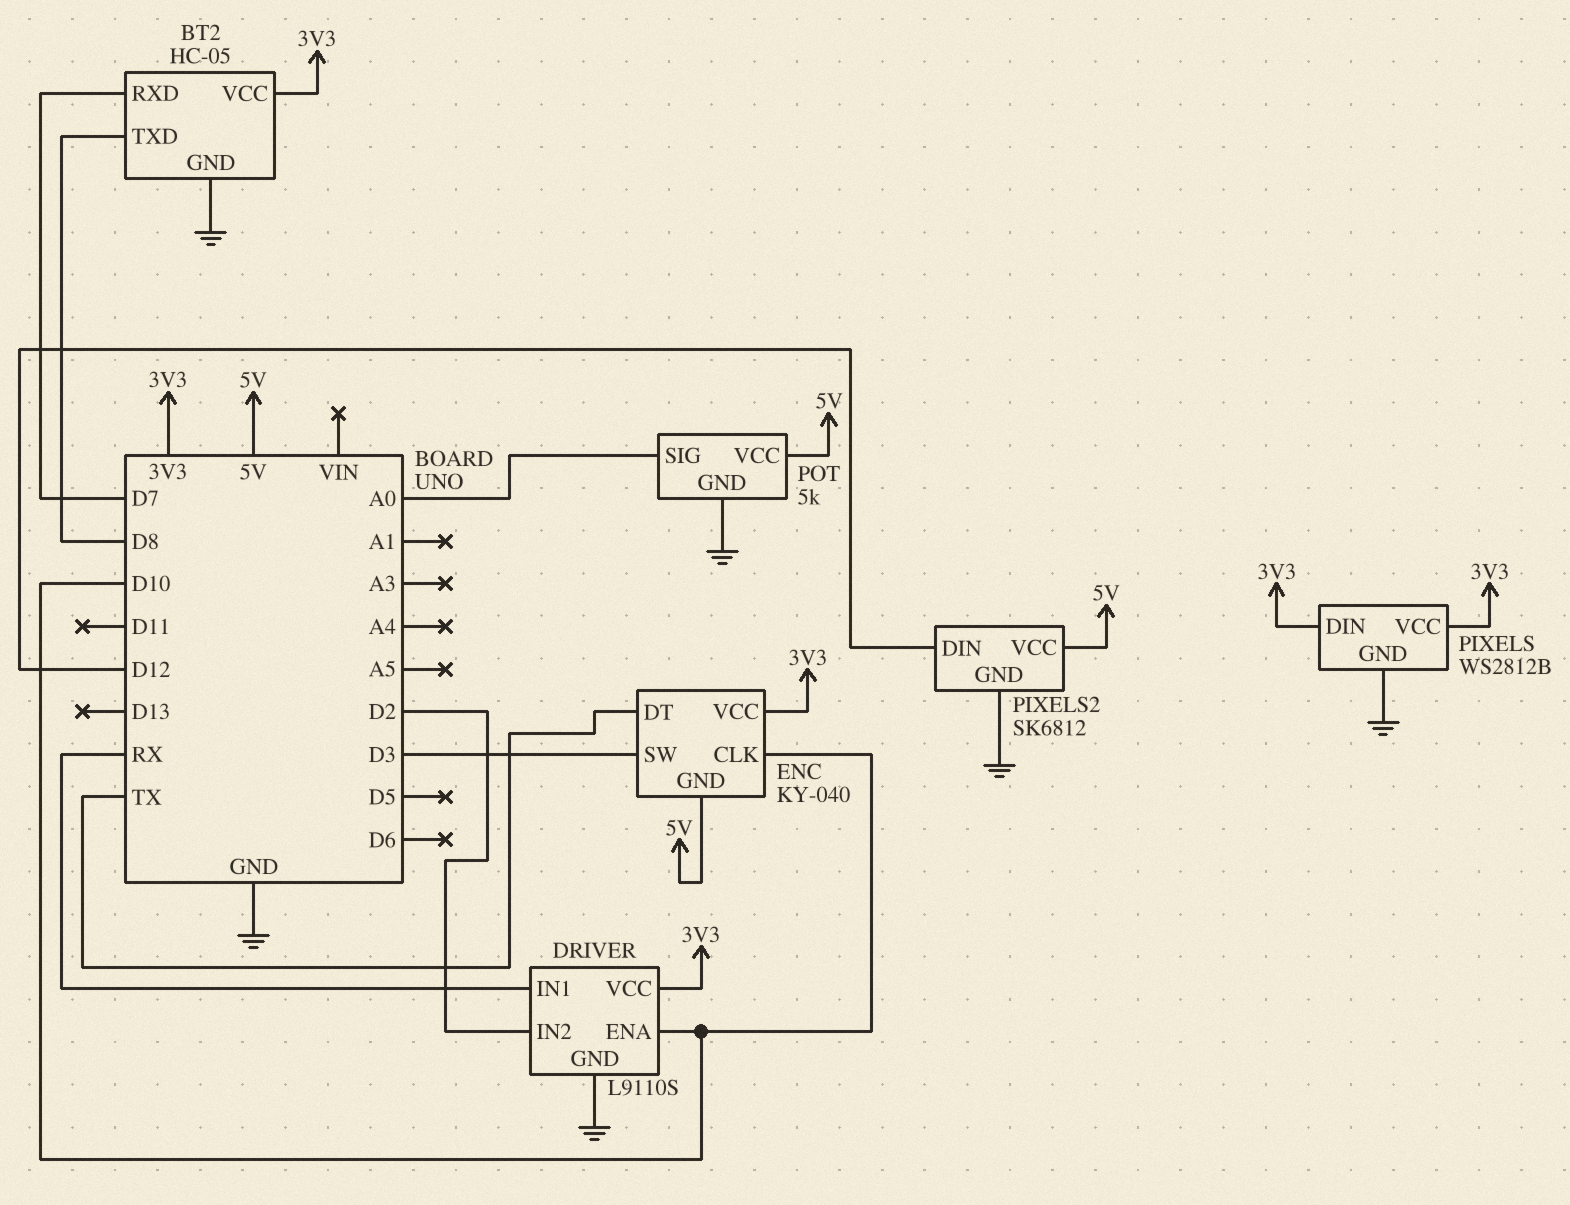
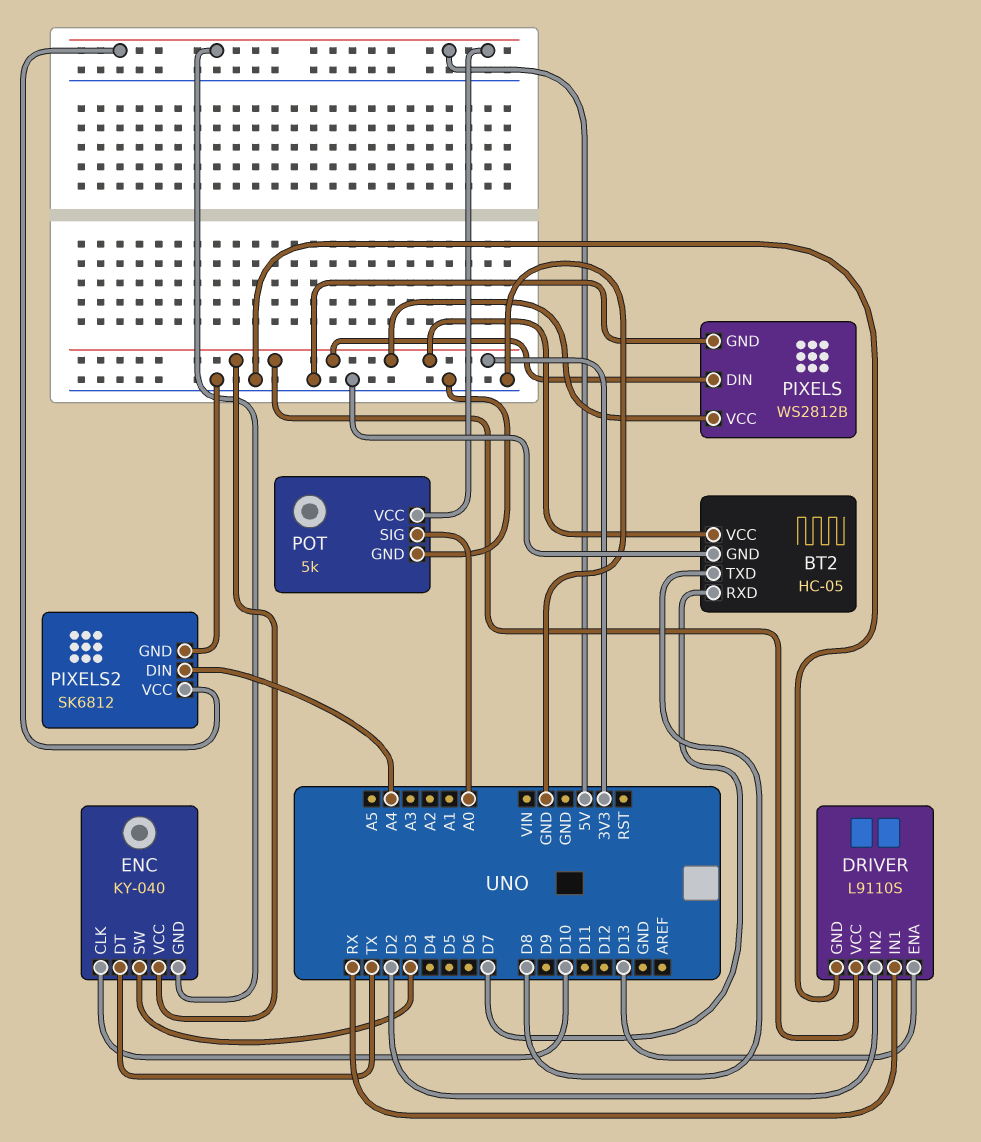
DRIVER pin ENA: D10 -> D13
PIXELS2 pin DIN: D12 -> A4

